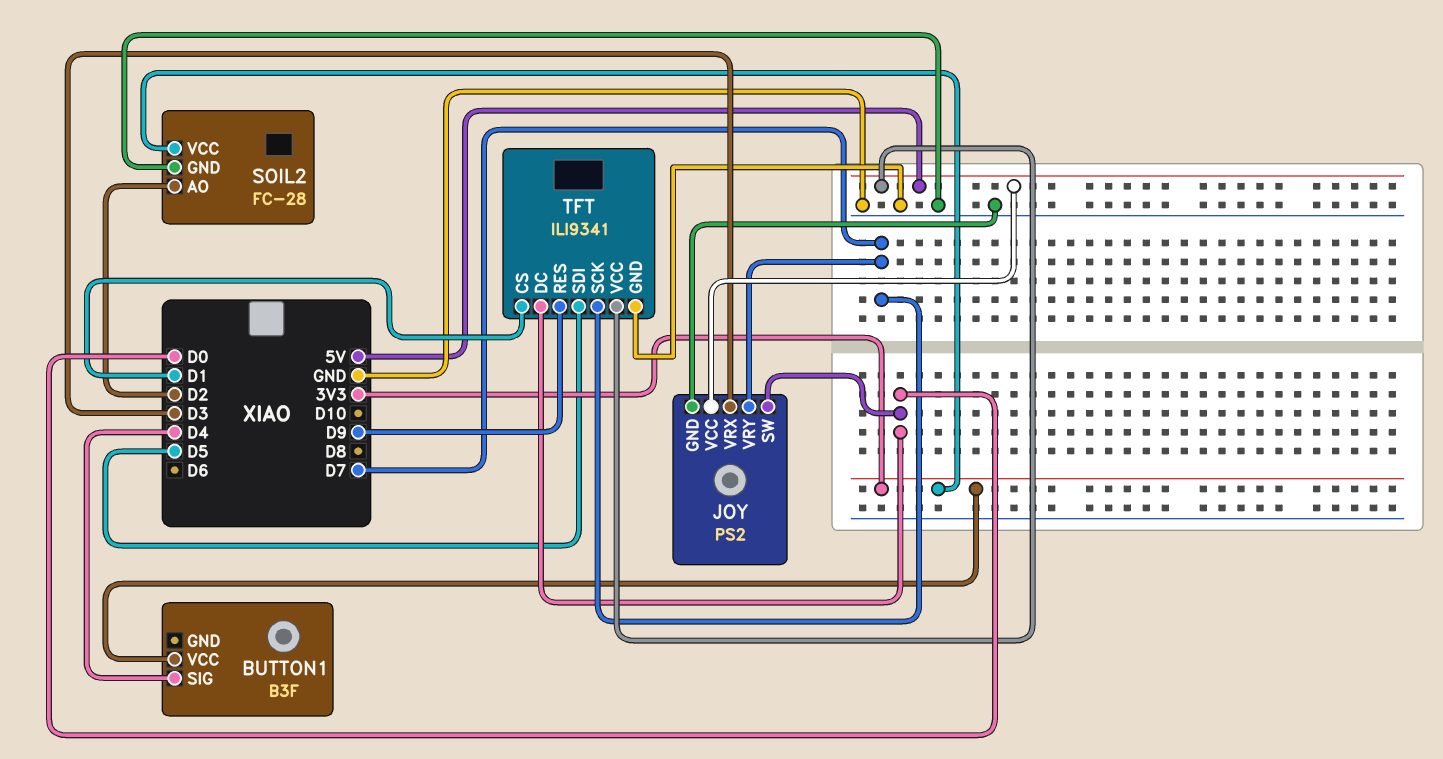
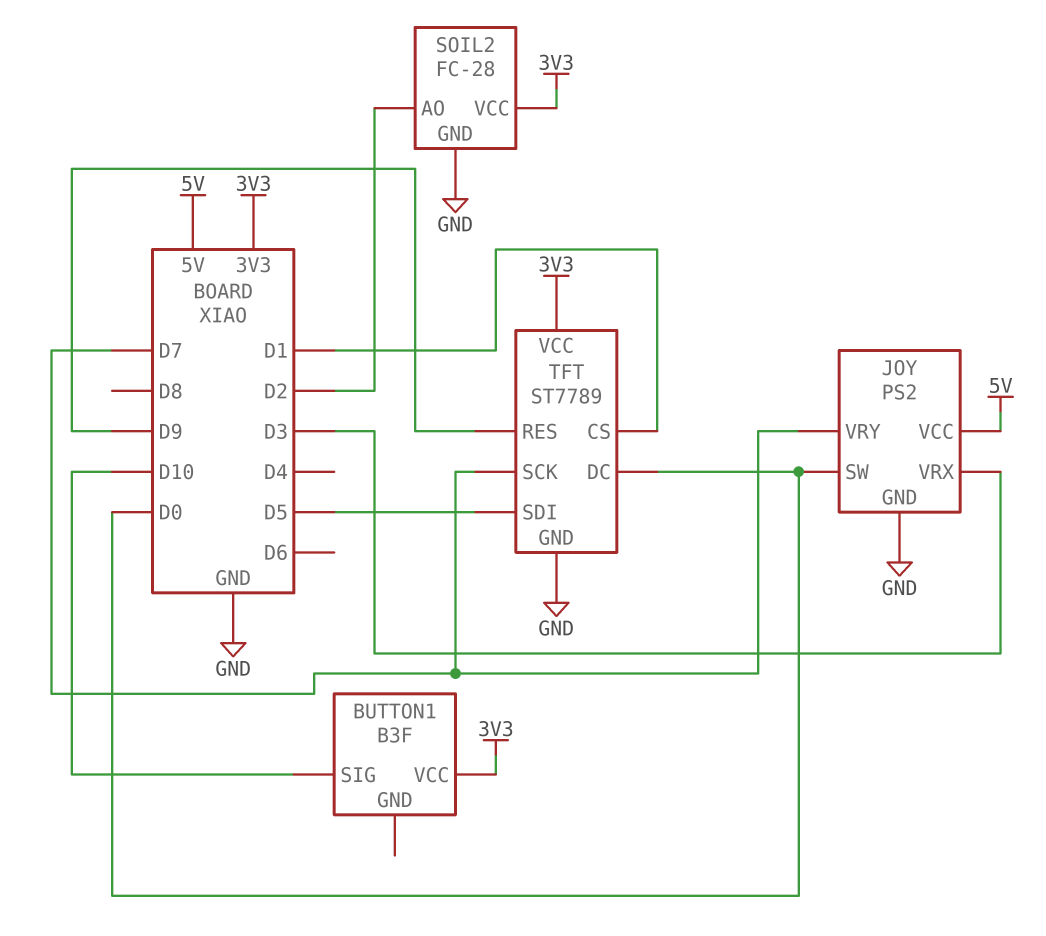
BUTTON1 pin SIG: D4 -> D10
TFT: ILI9341 -> ST7789
TFT pin VCC: 5V -> 3V3

